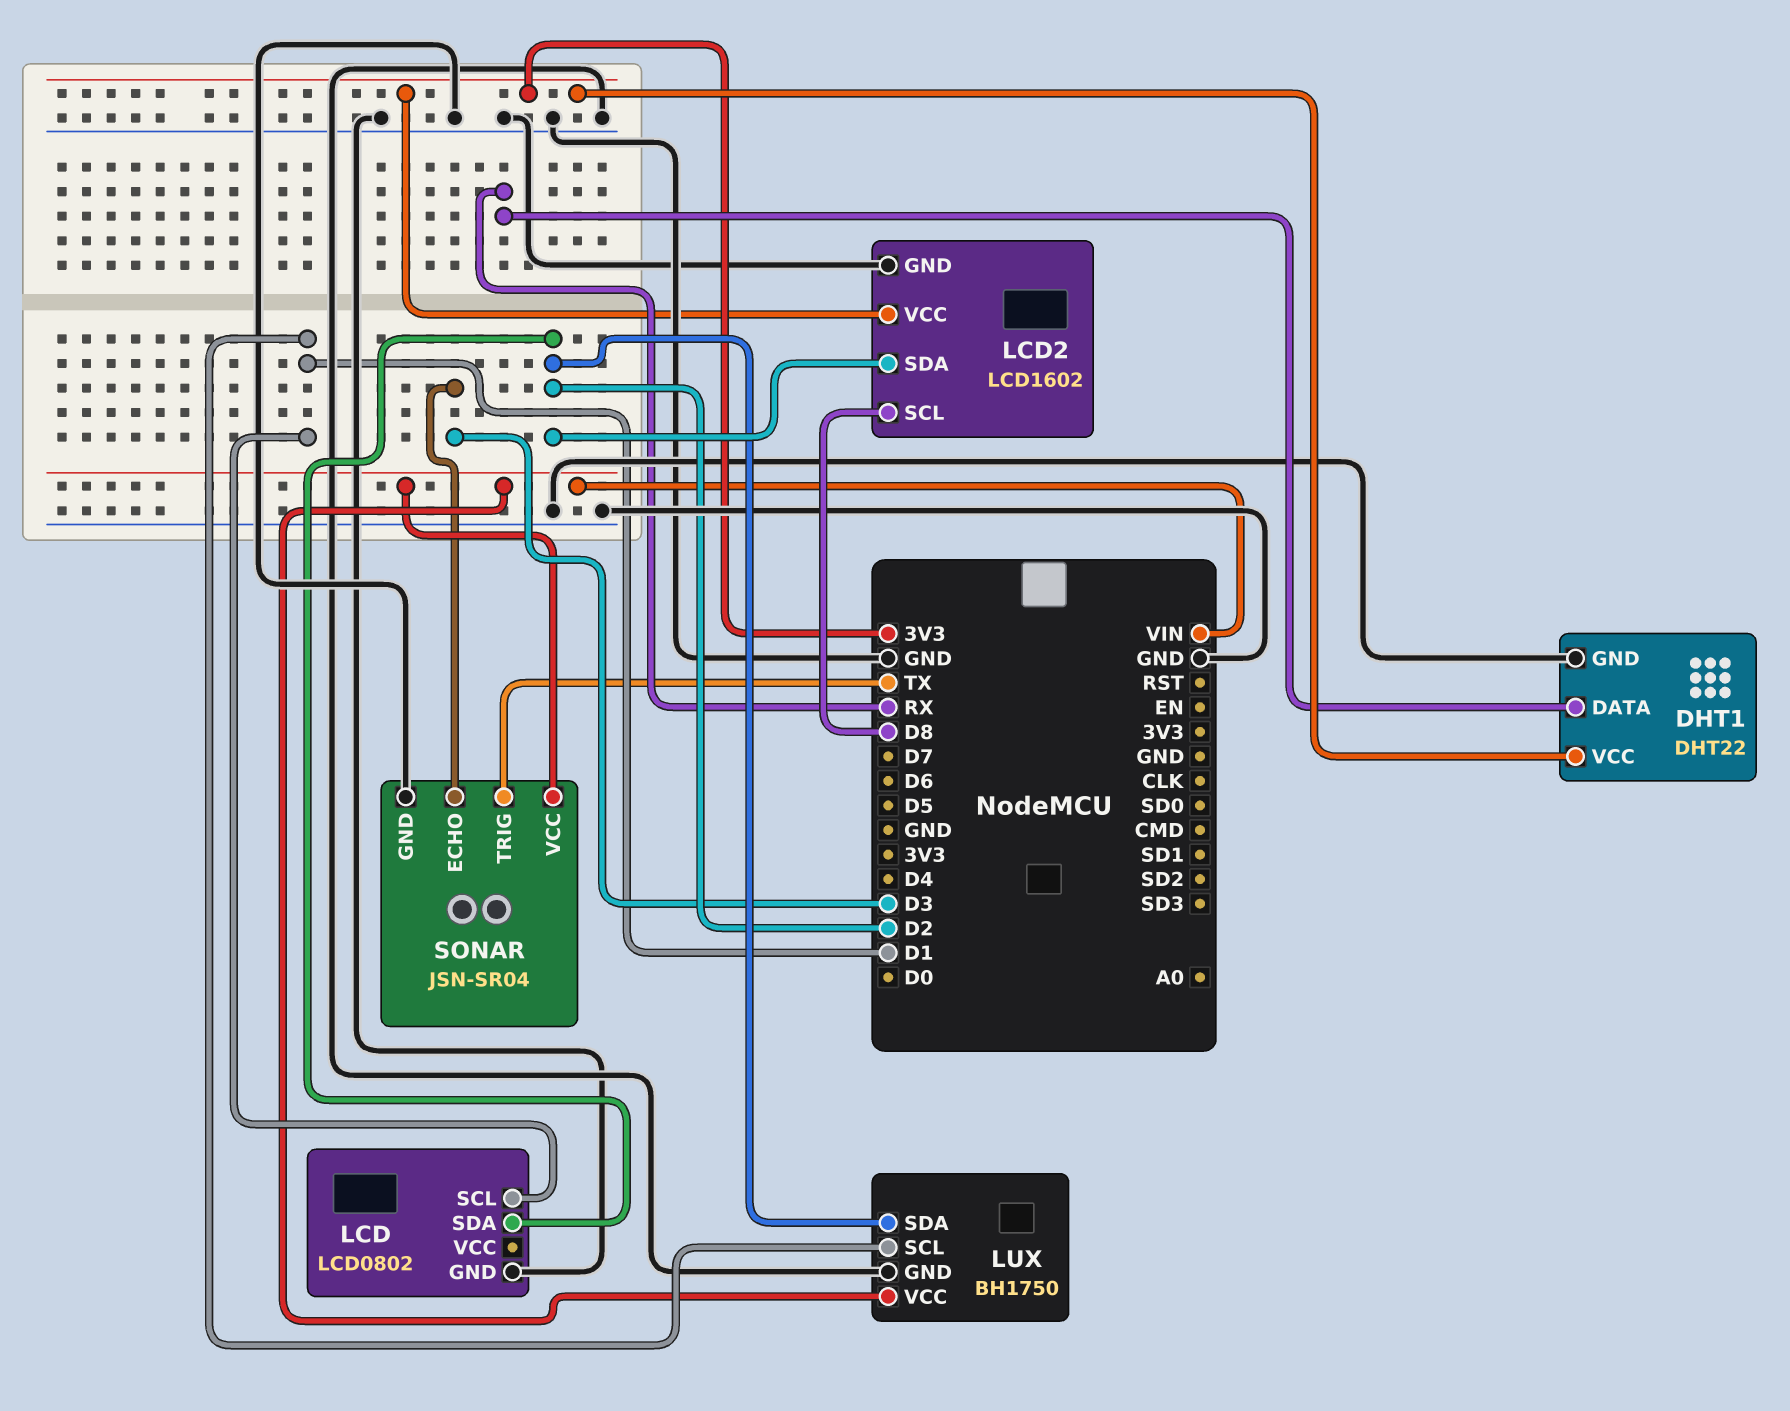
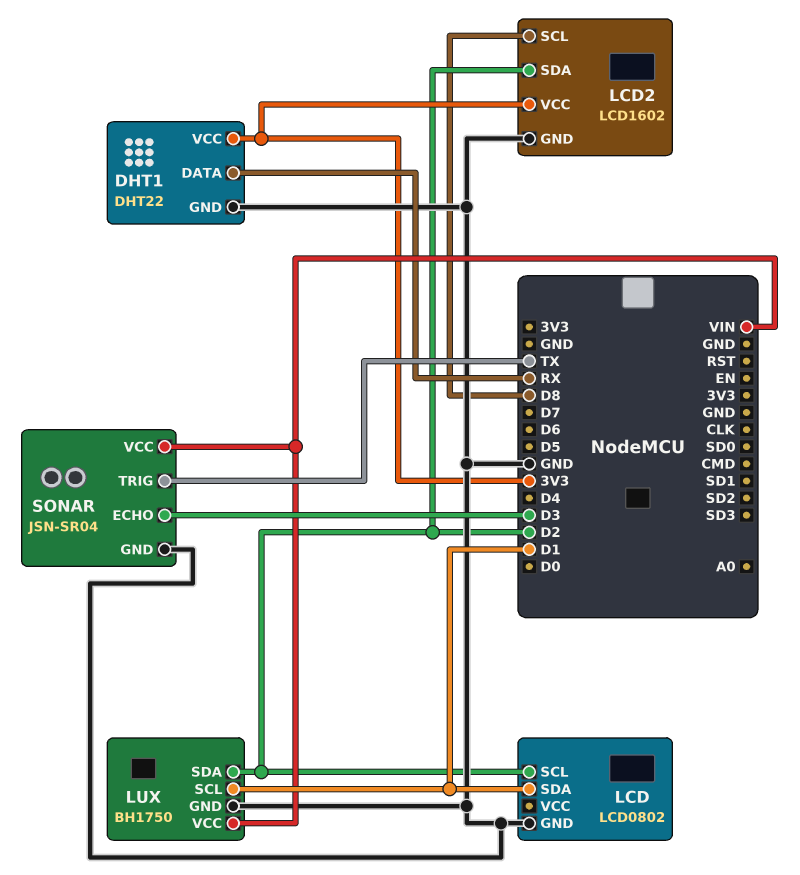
LCD pin SCL: D1 -> D2
LCD pin SDA: D2 -> D1

